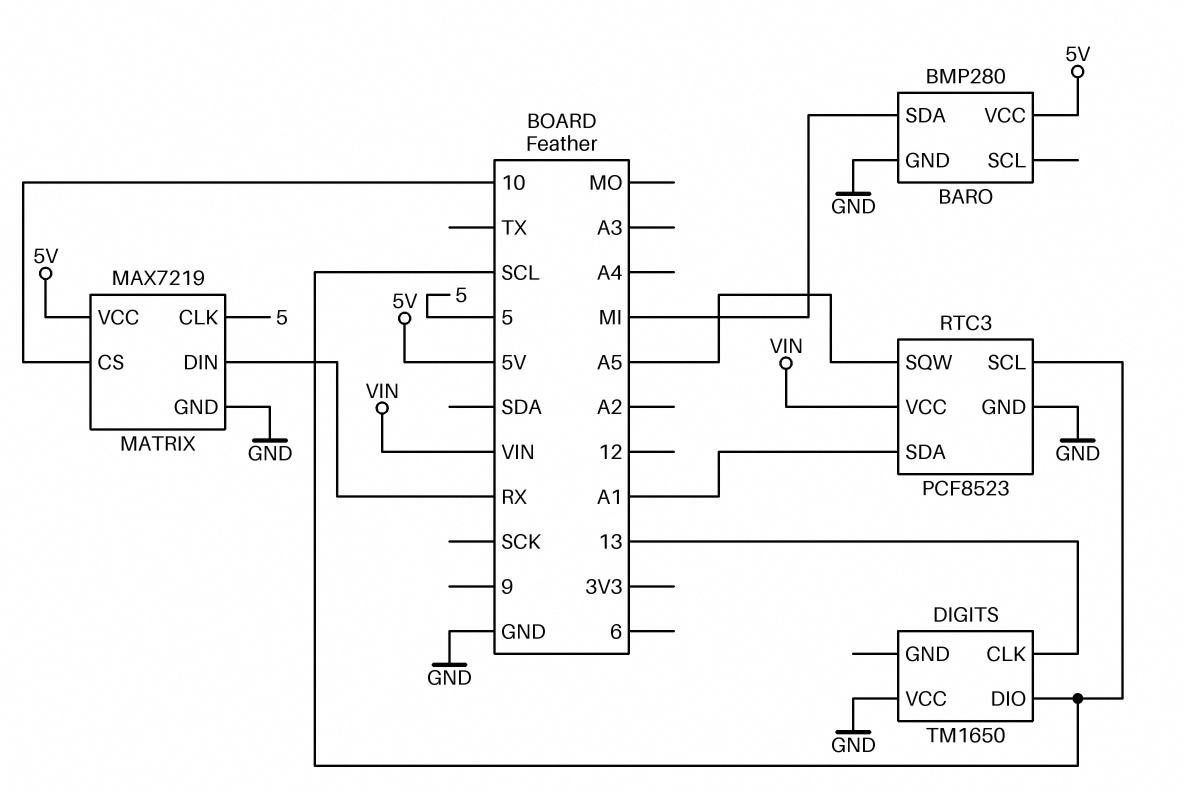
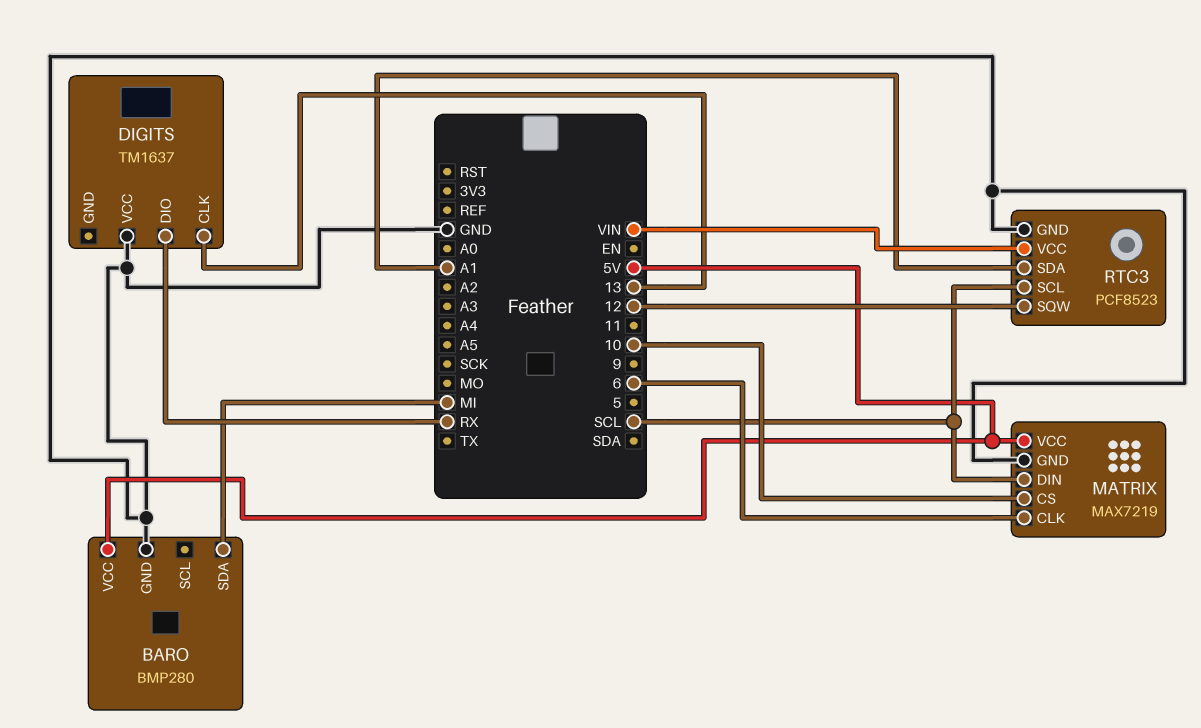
DIGITS: TM1650 -> TM1637
DIGITS pin DIO: SCL -> RX
MATRIX pin CLK: 5 -> 6
MATRIX pin DIN: RX -> SCL
RTC3 pin SQW: A5 -> 12

